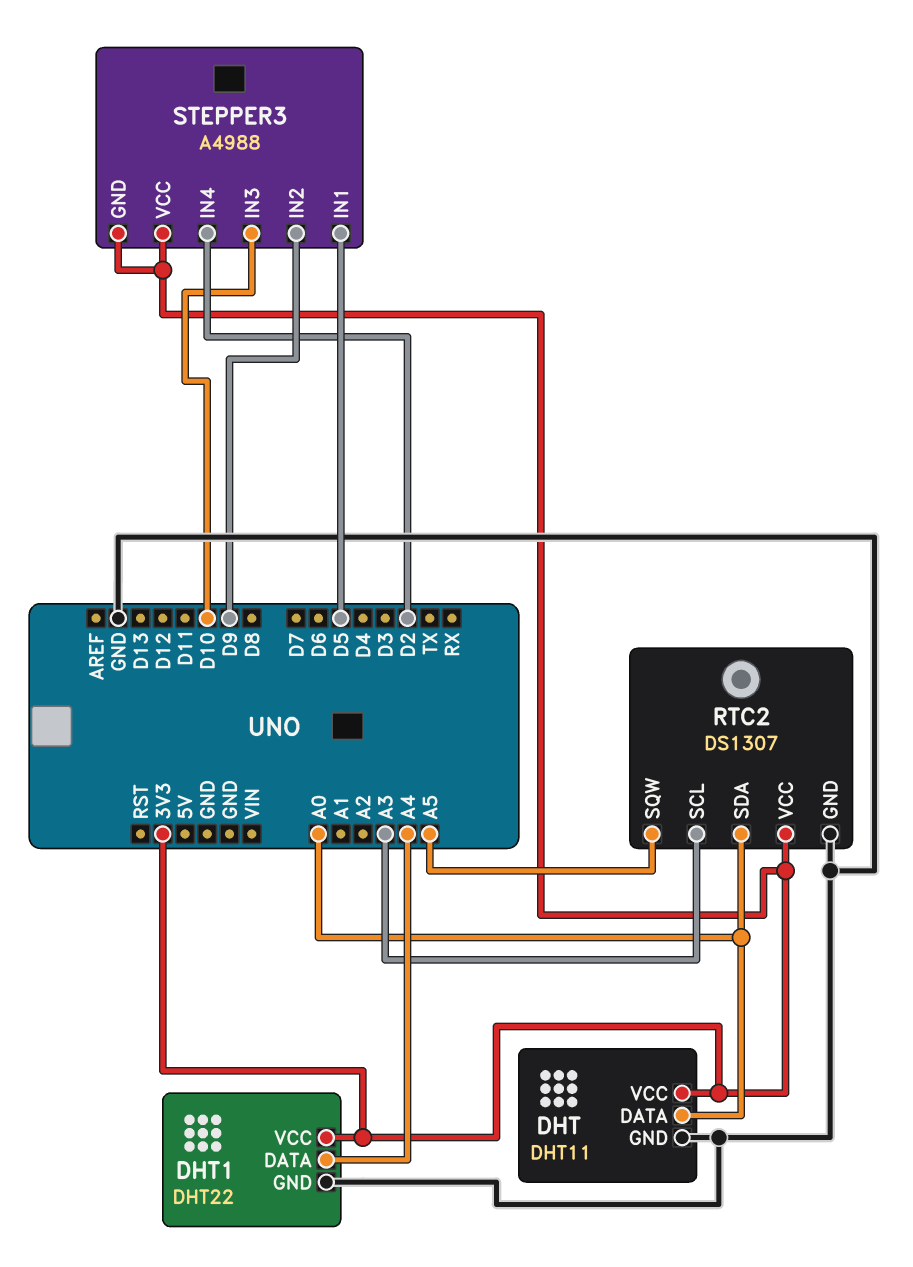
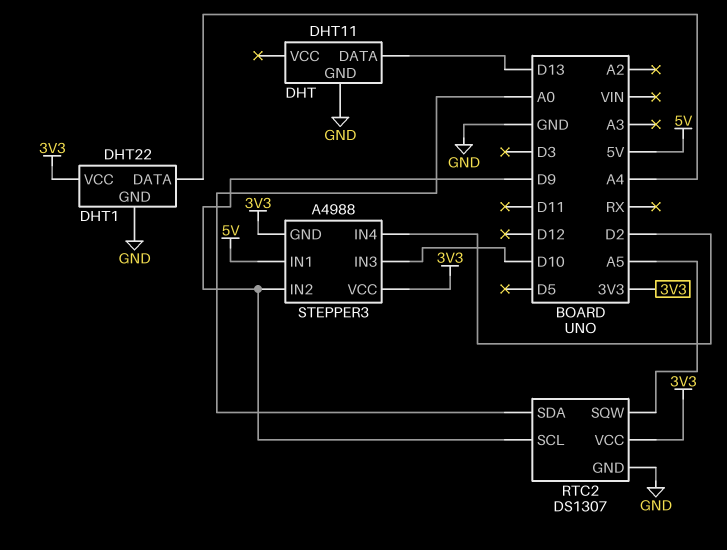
DHT pin DATA: A0 -> D13
DHT pin VCC: 3V3 -> none
RTC2 pin SCL: A3 -> D9
STEPPER3 pin IN1: D5 -> 5V

